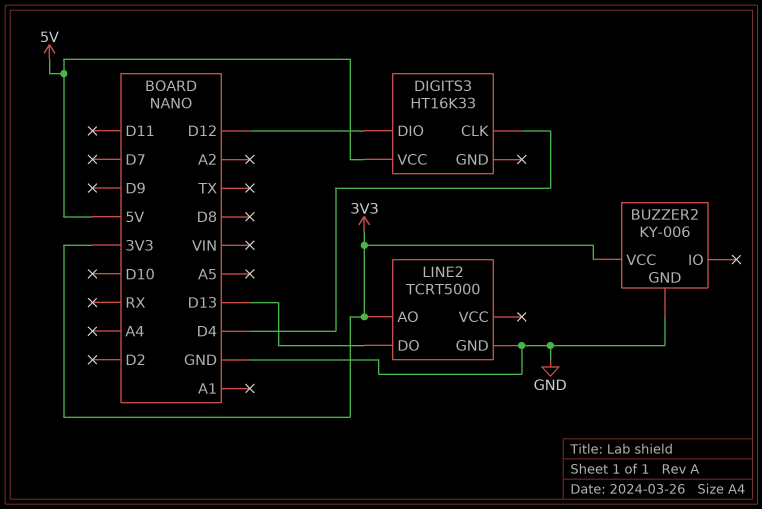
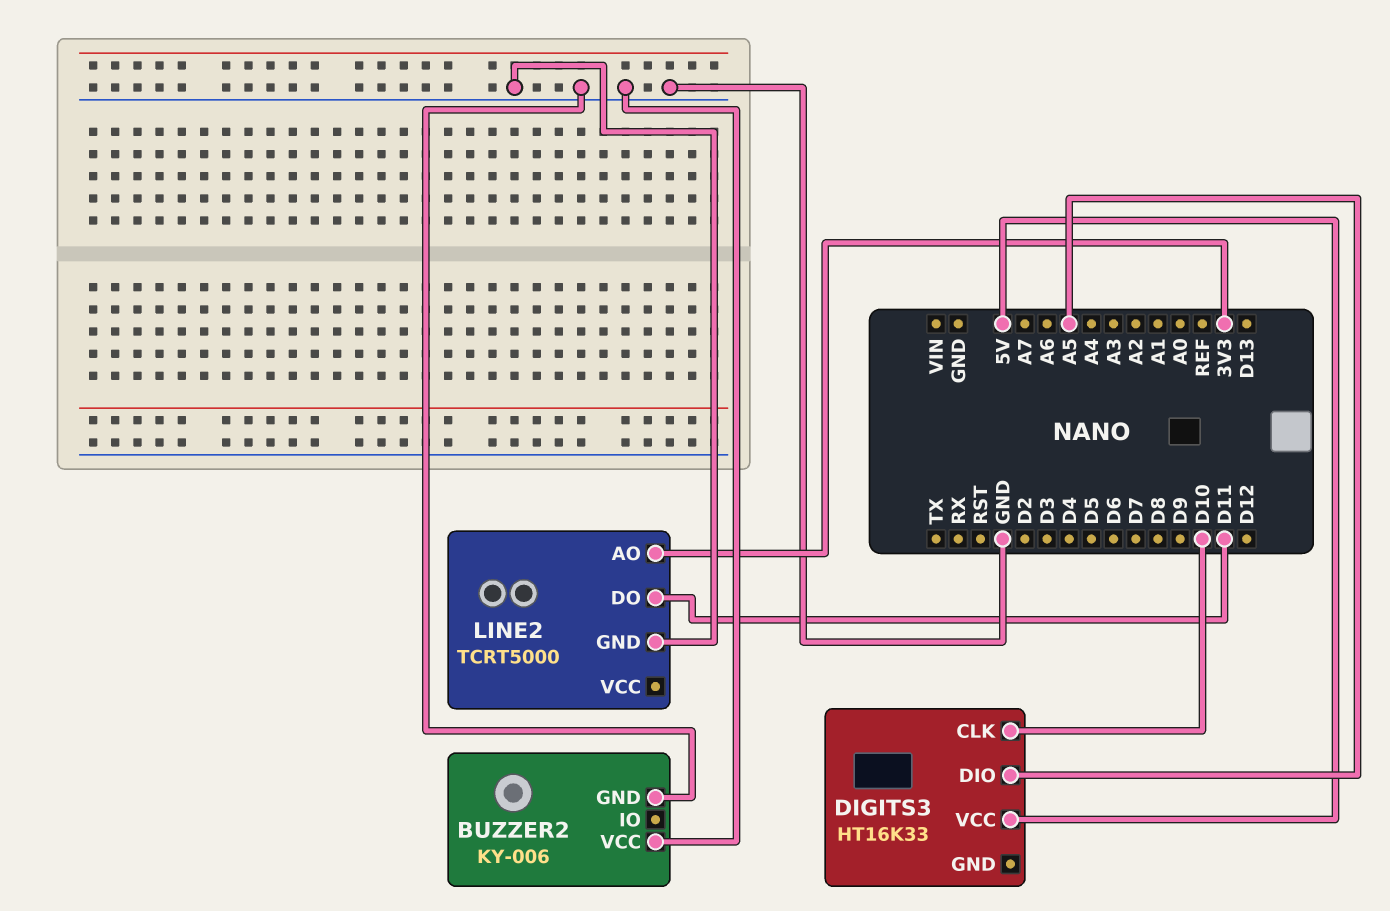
BUZZER2 pin VCC: 3V3 -> GND
DIGITS3 pin CLK: D4 -> D10
DIGITS3 pin DIO: D12 -> A5
LINE2 pin DO: D13 -> D11

